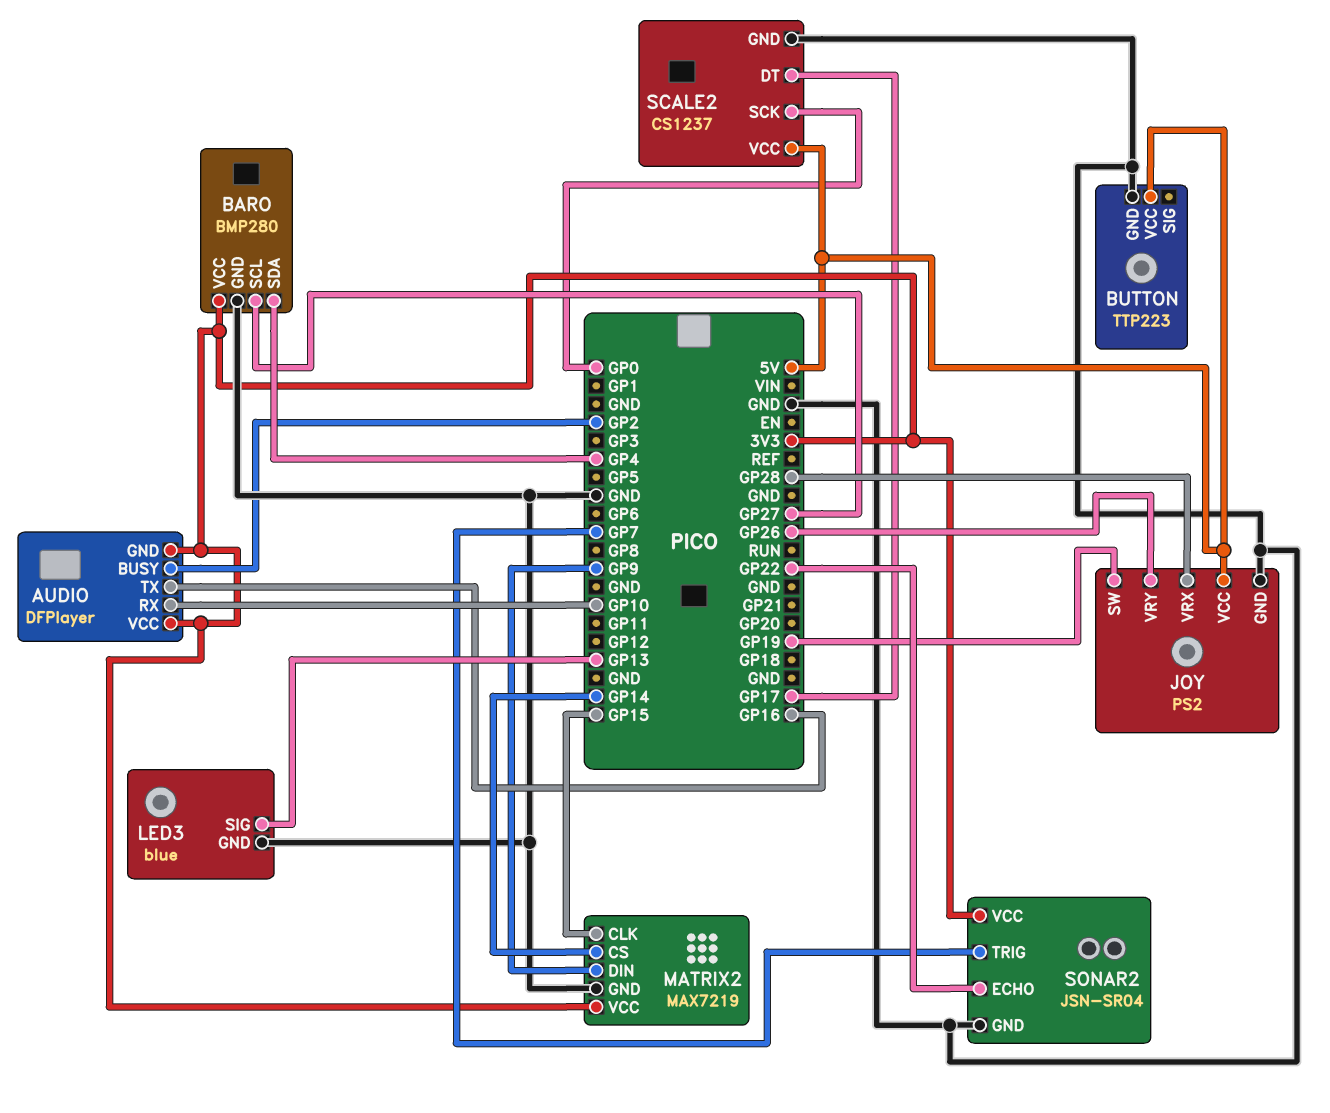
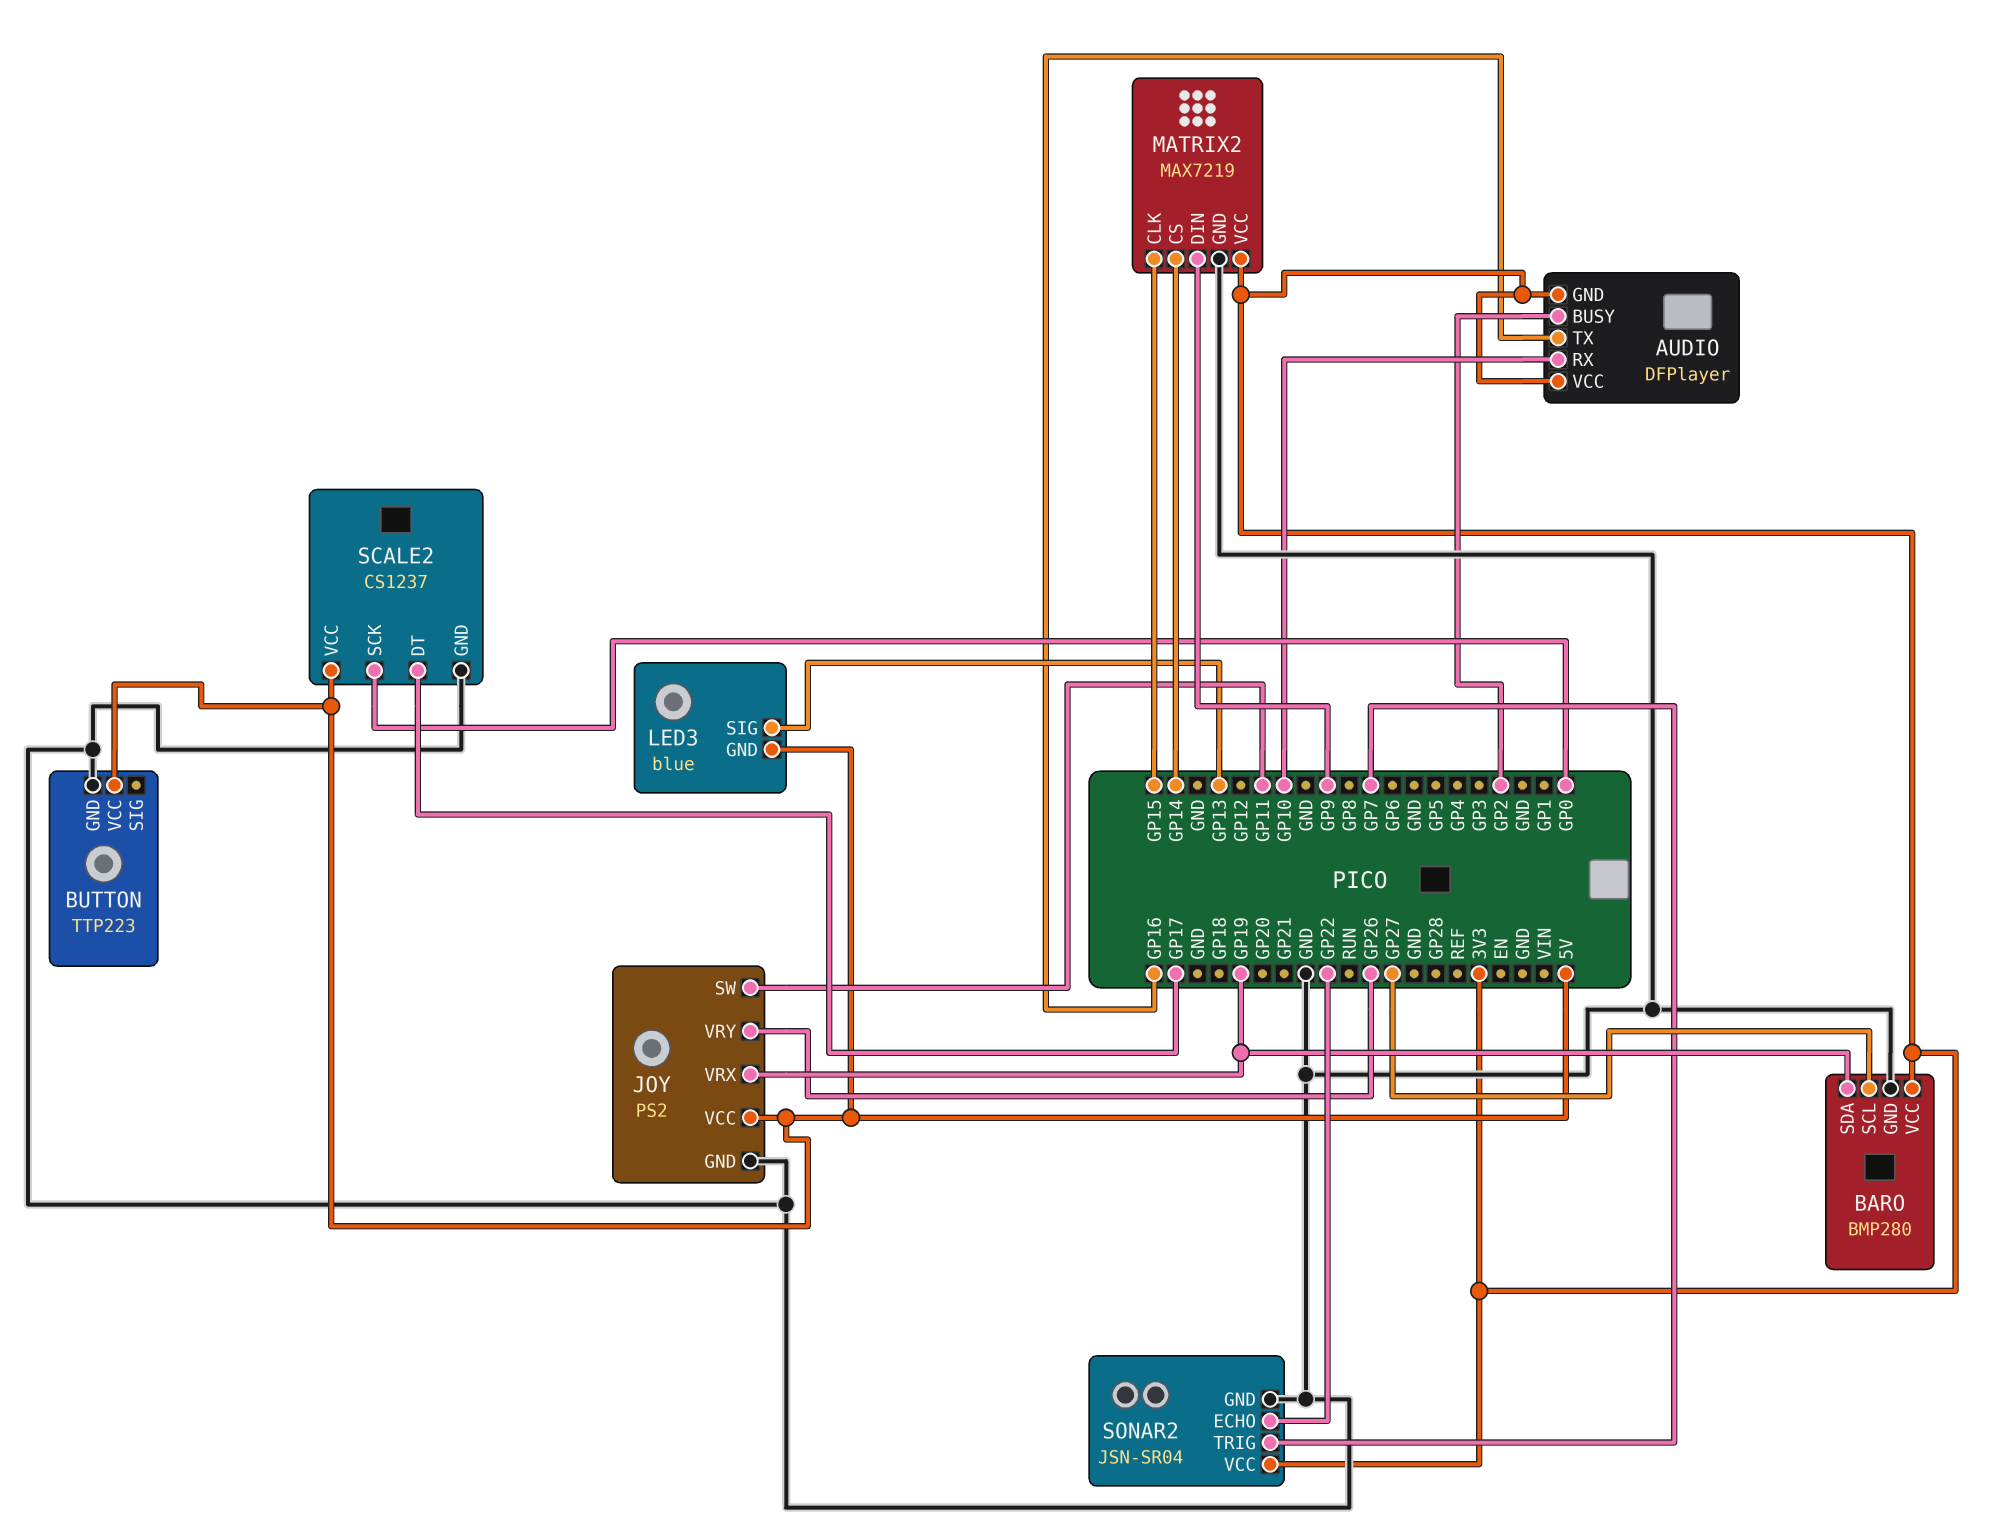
BARO pin SDA: GP4 -> GP19
JOY pin SW: GP19 -> GP11
JOY pin VRX: GP28 -> GP19
LED3 pin GND: GND -> 5V

